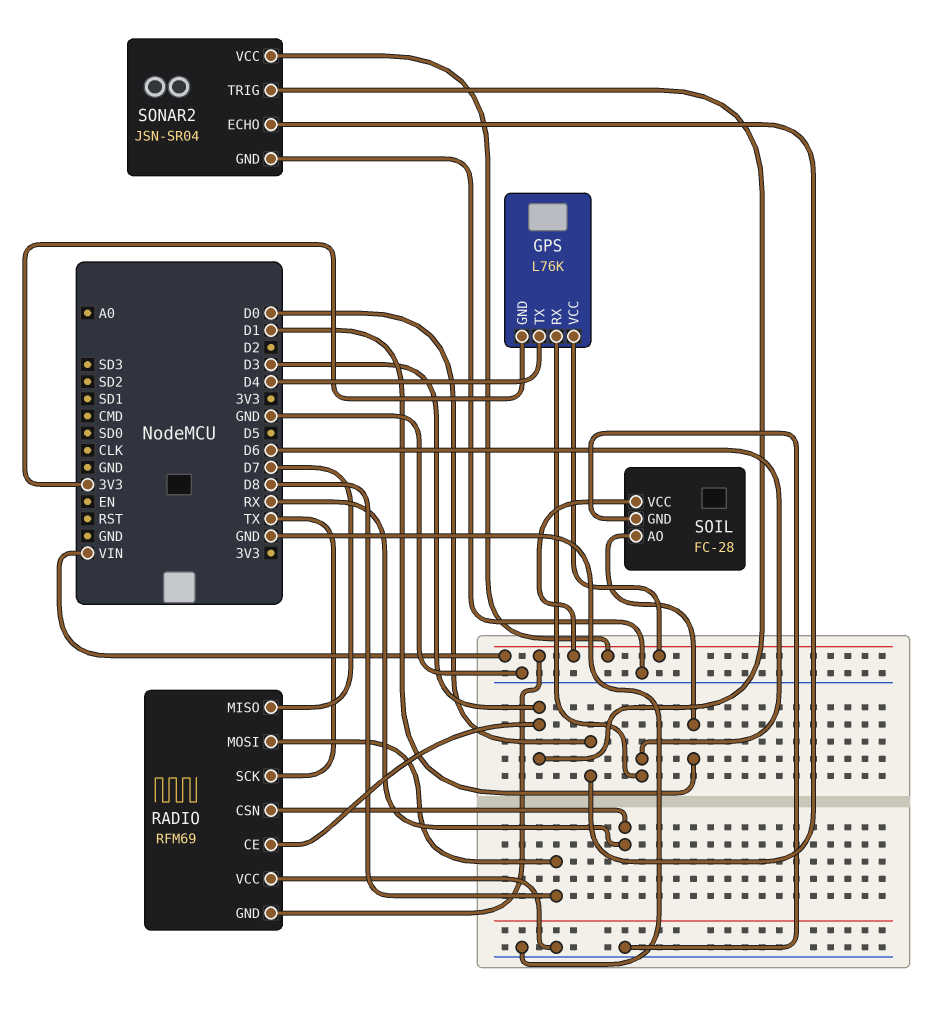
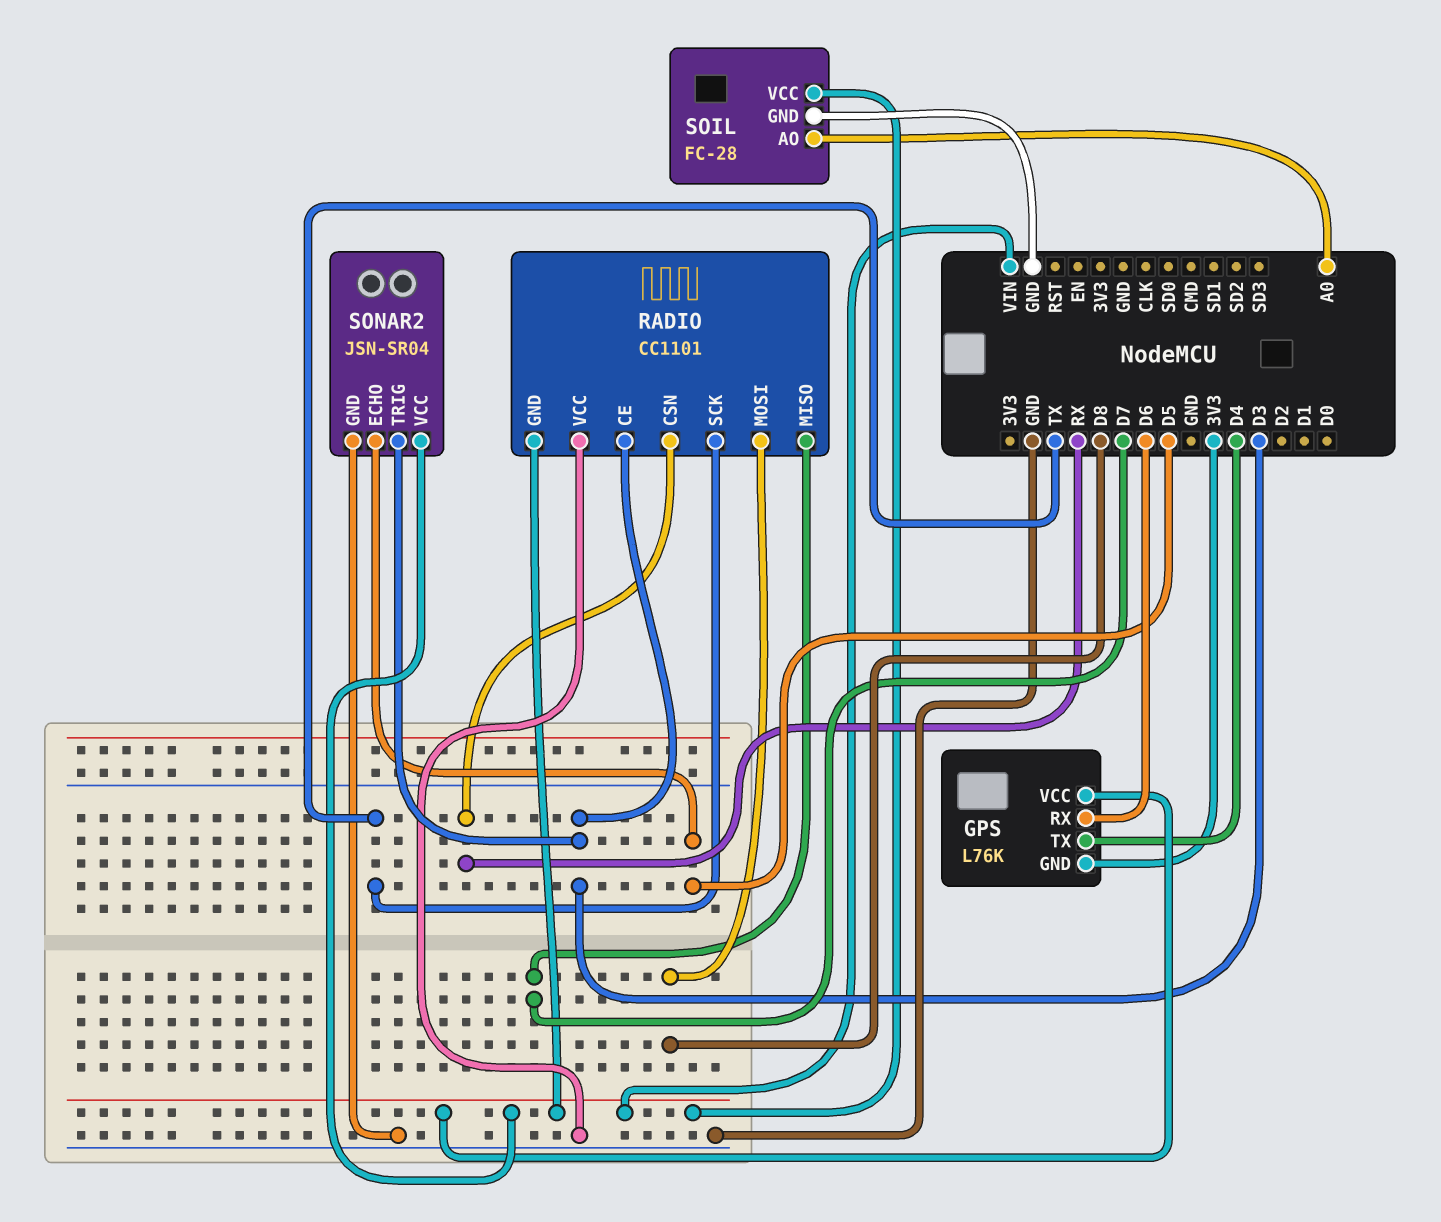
RADIO: RFM69 -> CC1101
SOIL pin AO: D1 -> A0
SONAR2 pin ECHO: D0 -> D5

